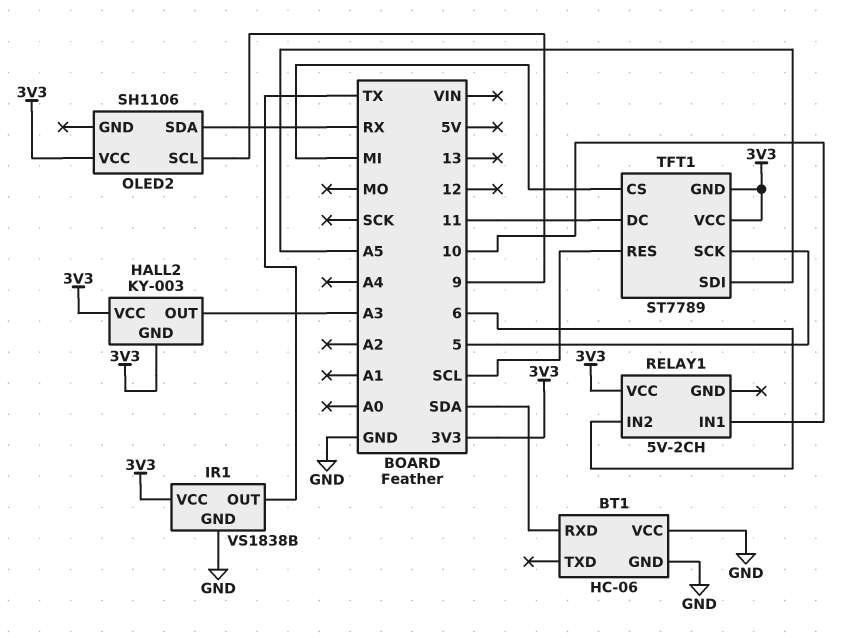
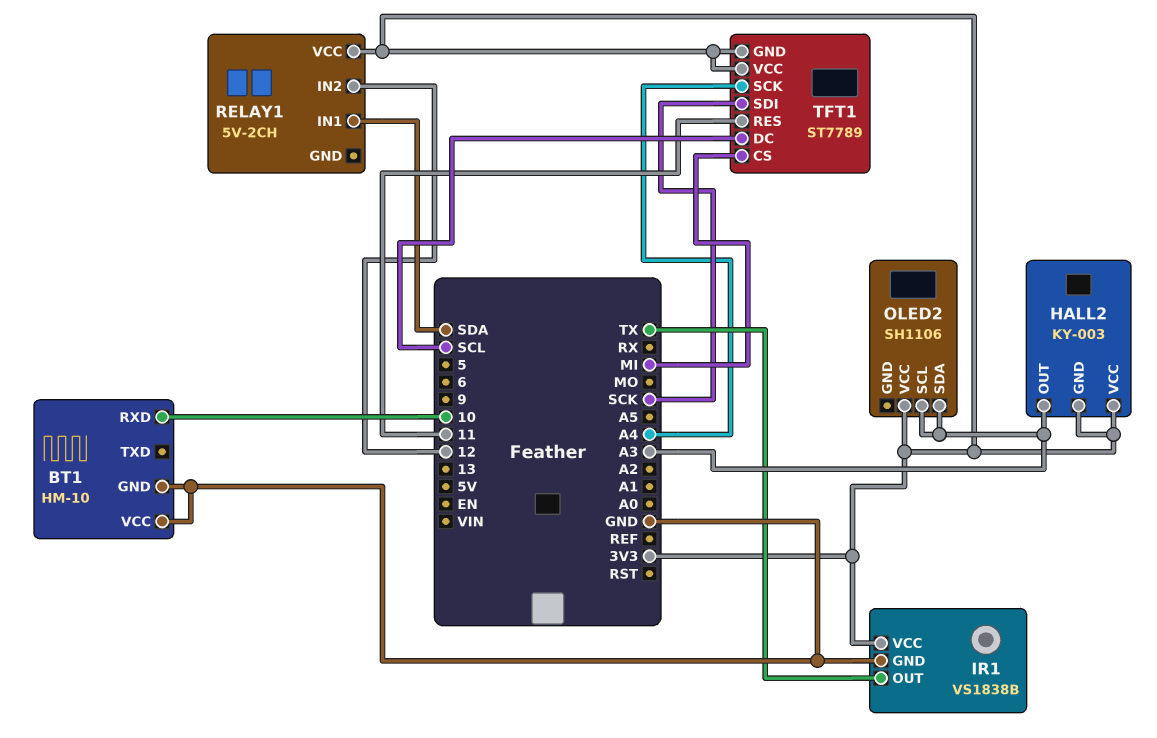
BT1: HC-06 -> HM-10
BT1 pin RXD: SDA -> 10
OLED2 pin SCL: 9 -> A3
OLED2 pin SDA: RX -> A3
RELAY1 pin IN1: 10 -> SDA
RELAY1 pin IN2: 6 -> 12
TFT1 pin DC: 11 -> SCL
TFT1 pin RES: SCL -> 11
TFT1 pin SCK: 5 -> A4
TFT1 pin SDI: A5 -> SCK

